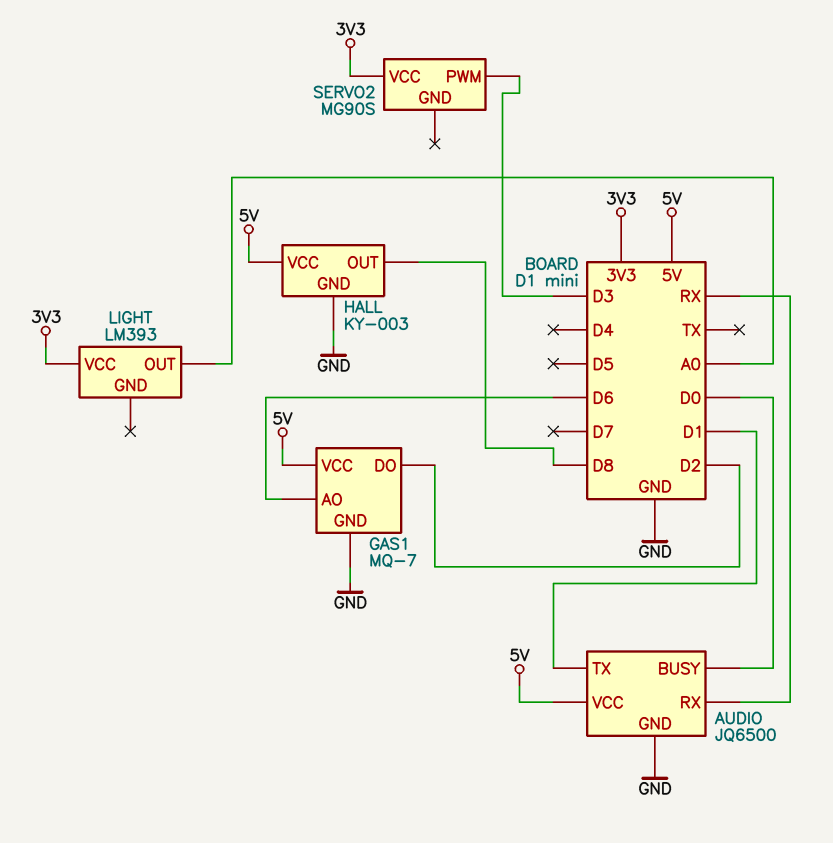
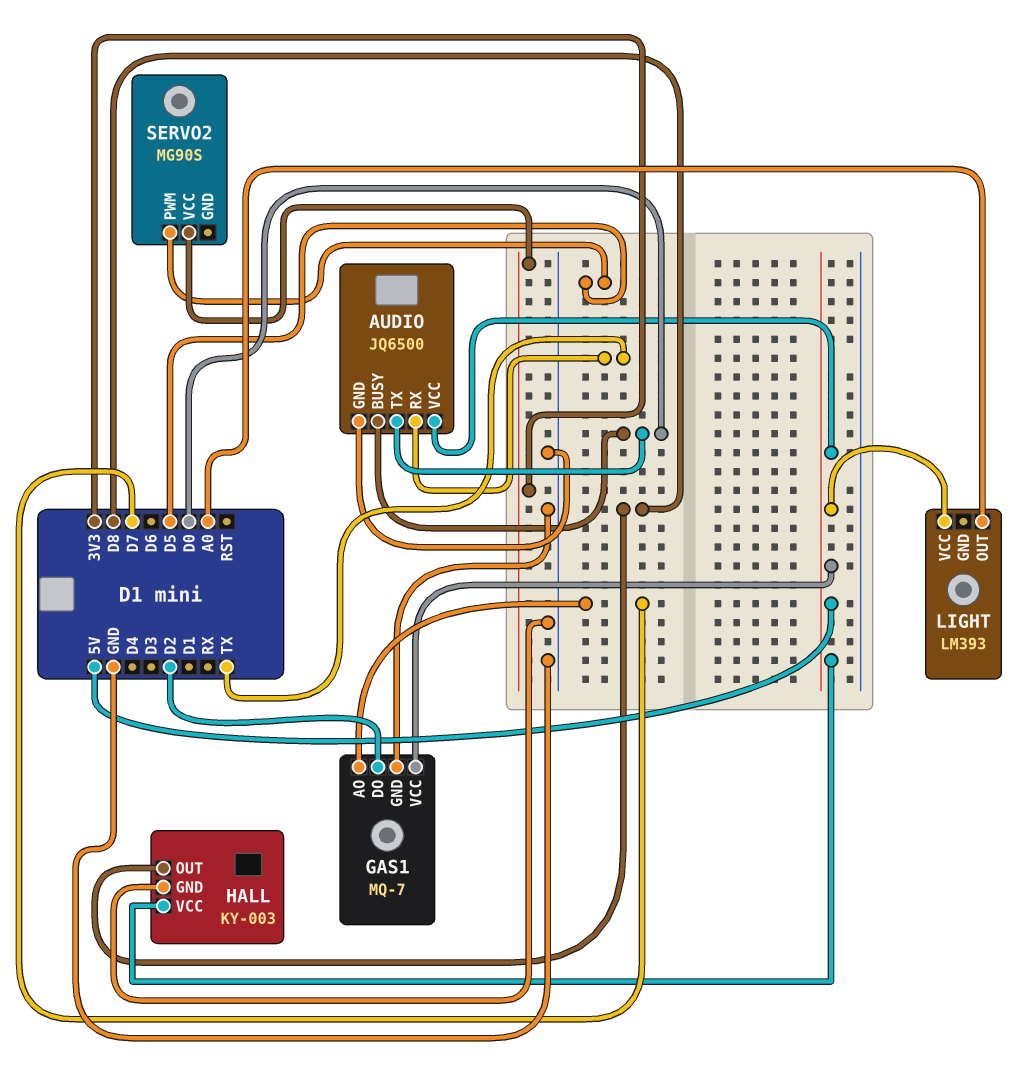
AUDIO pin RX: RX -> TX
AUDIO pin TX: D1 -> D0
GAS1 pin AO: D6 -> D7
LIGHT pin VCC: 3V3 -> 5V
SERVO2 pin PWM: D3 -> D5

